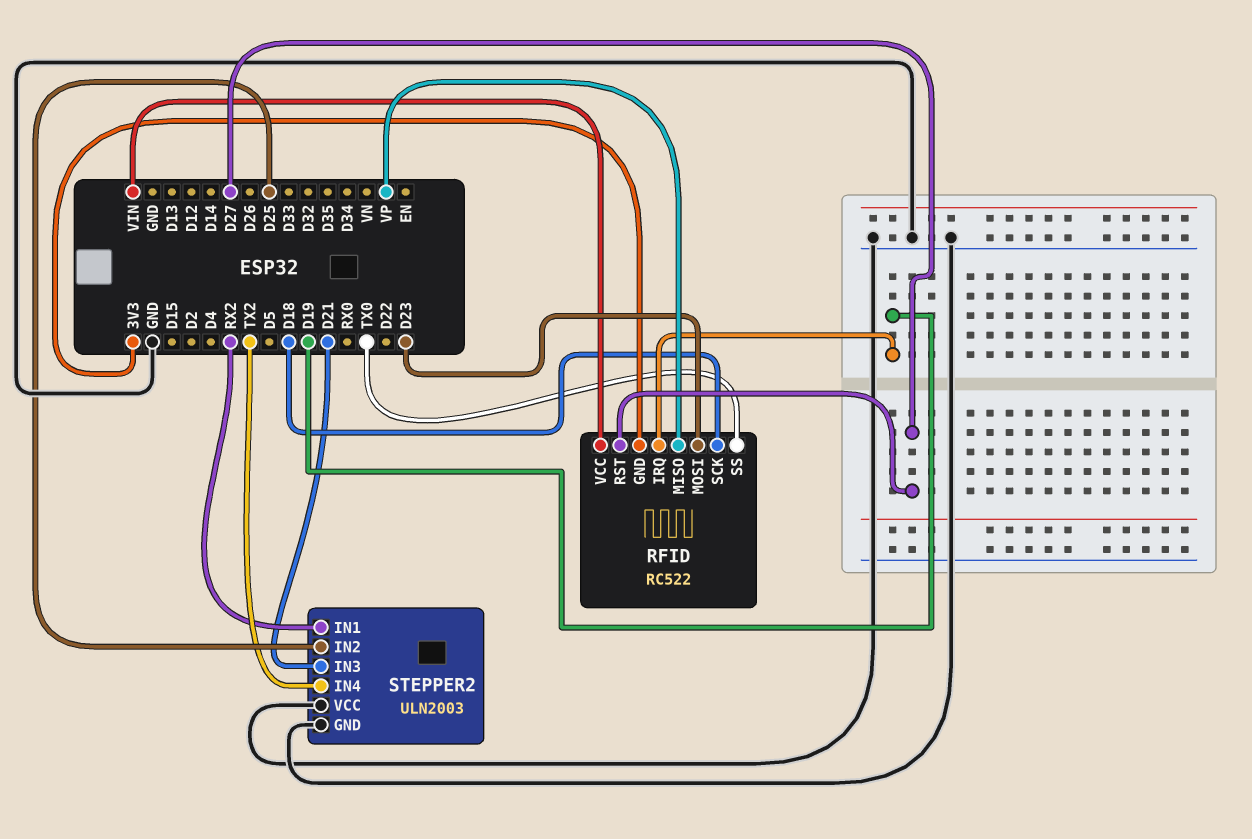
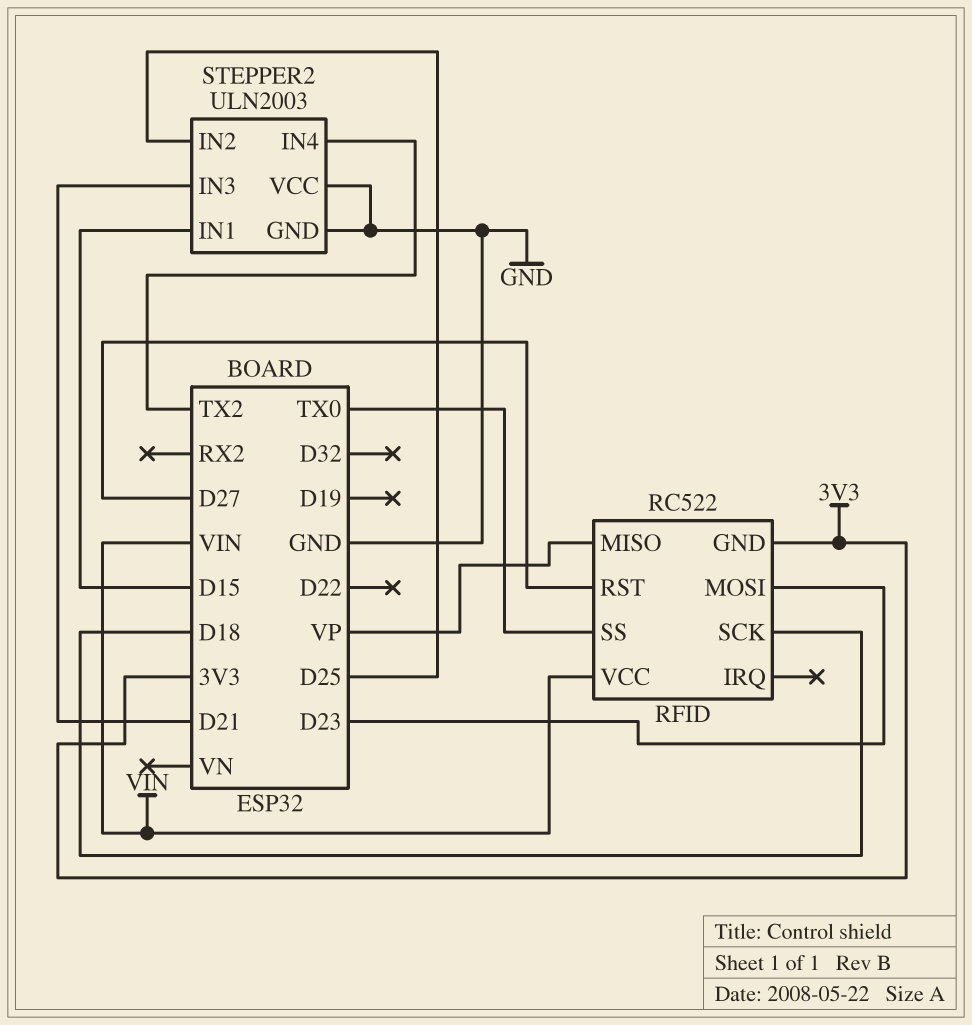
RFID pin IRQ: D19 -> none
STEPPER2 pin IN1: RX2 -> D15

